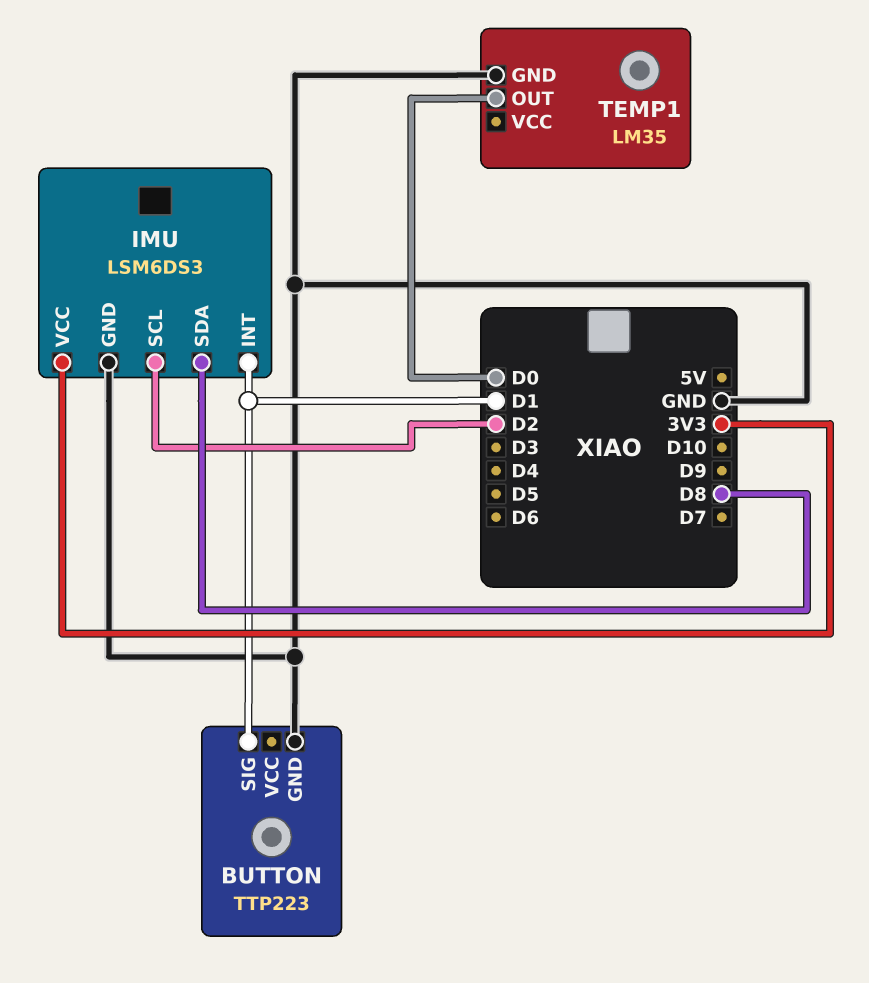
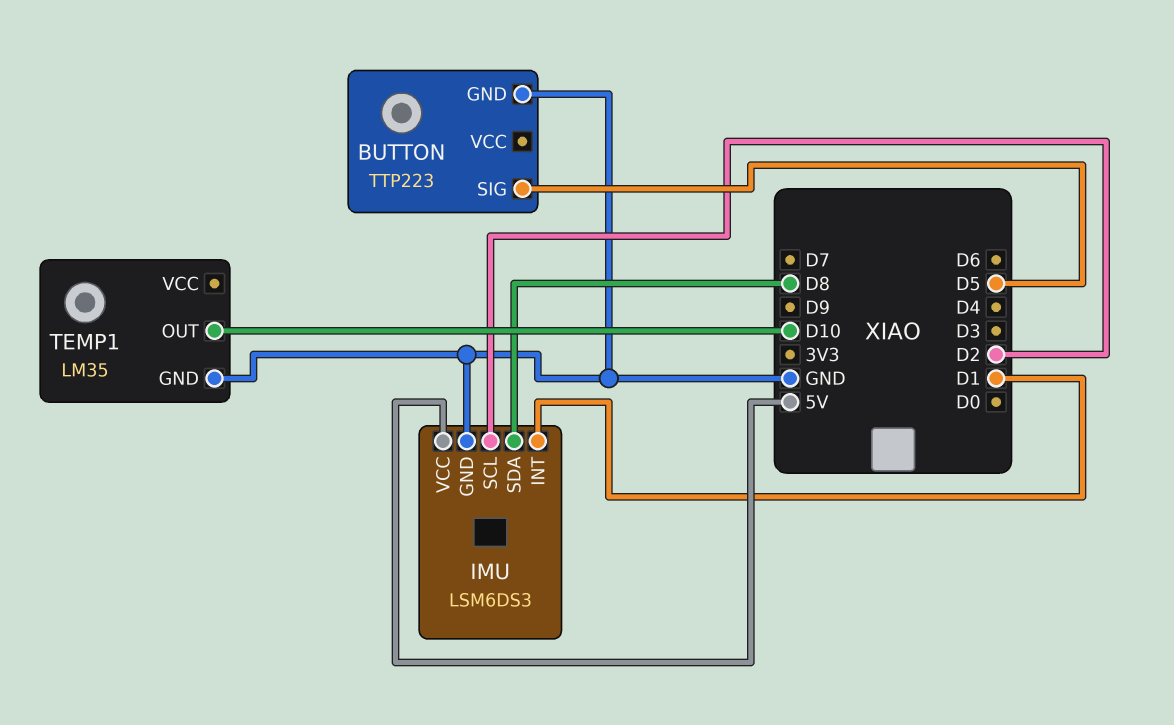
BUTTON pin SIG: D1 -> D5
IMU pin VCC: 3V3 -> 5V
TEMP1 pin OUT: D0 -> D10

